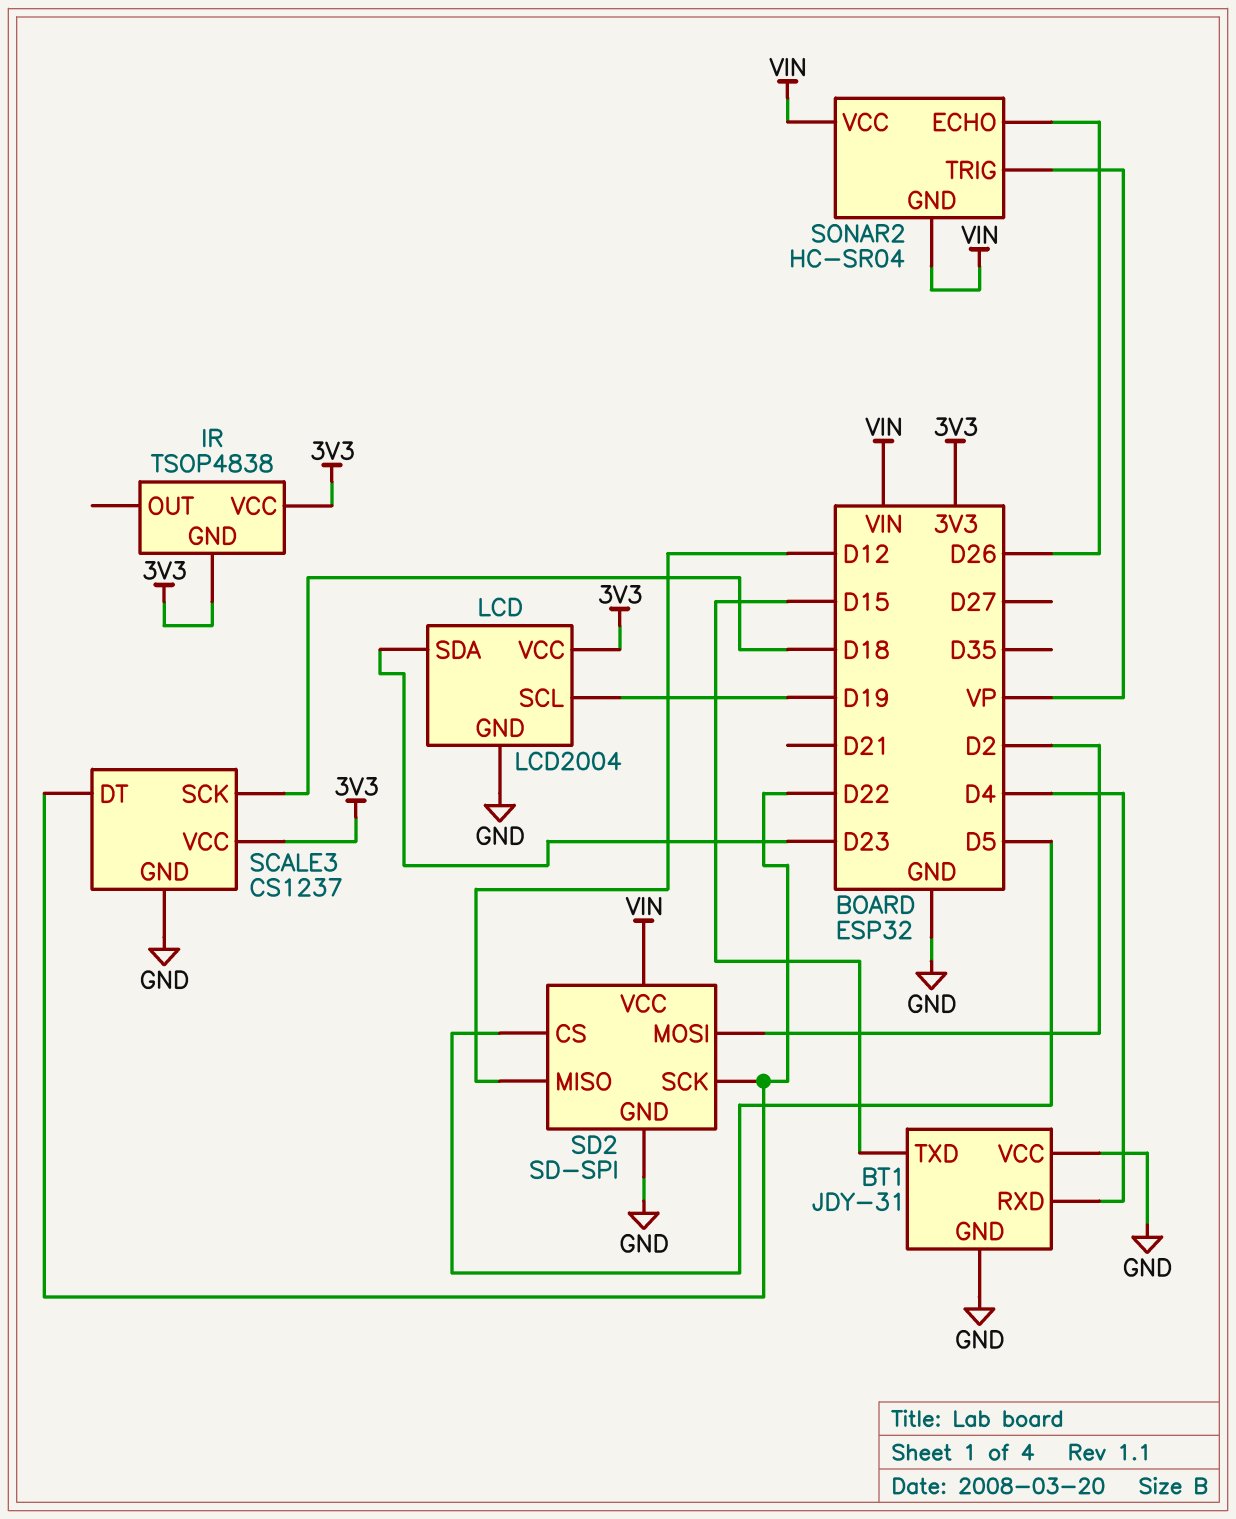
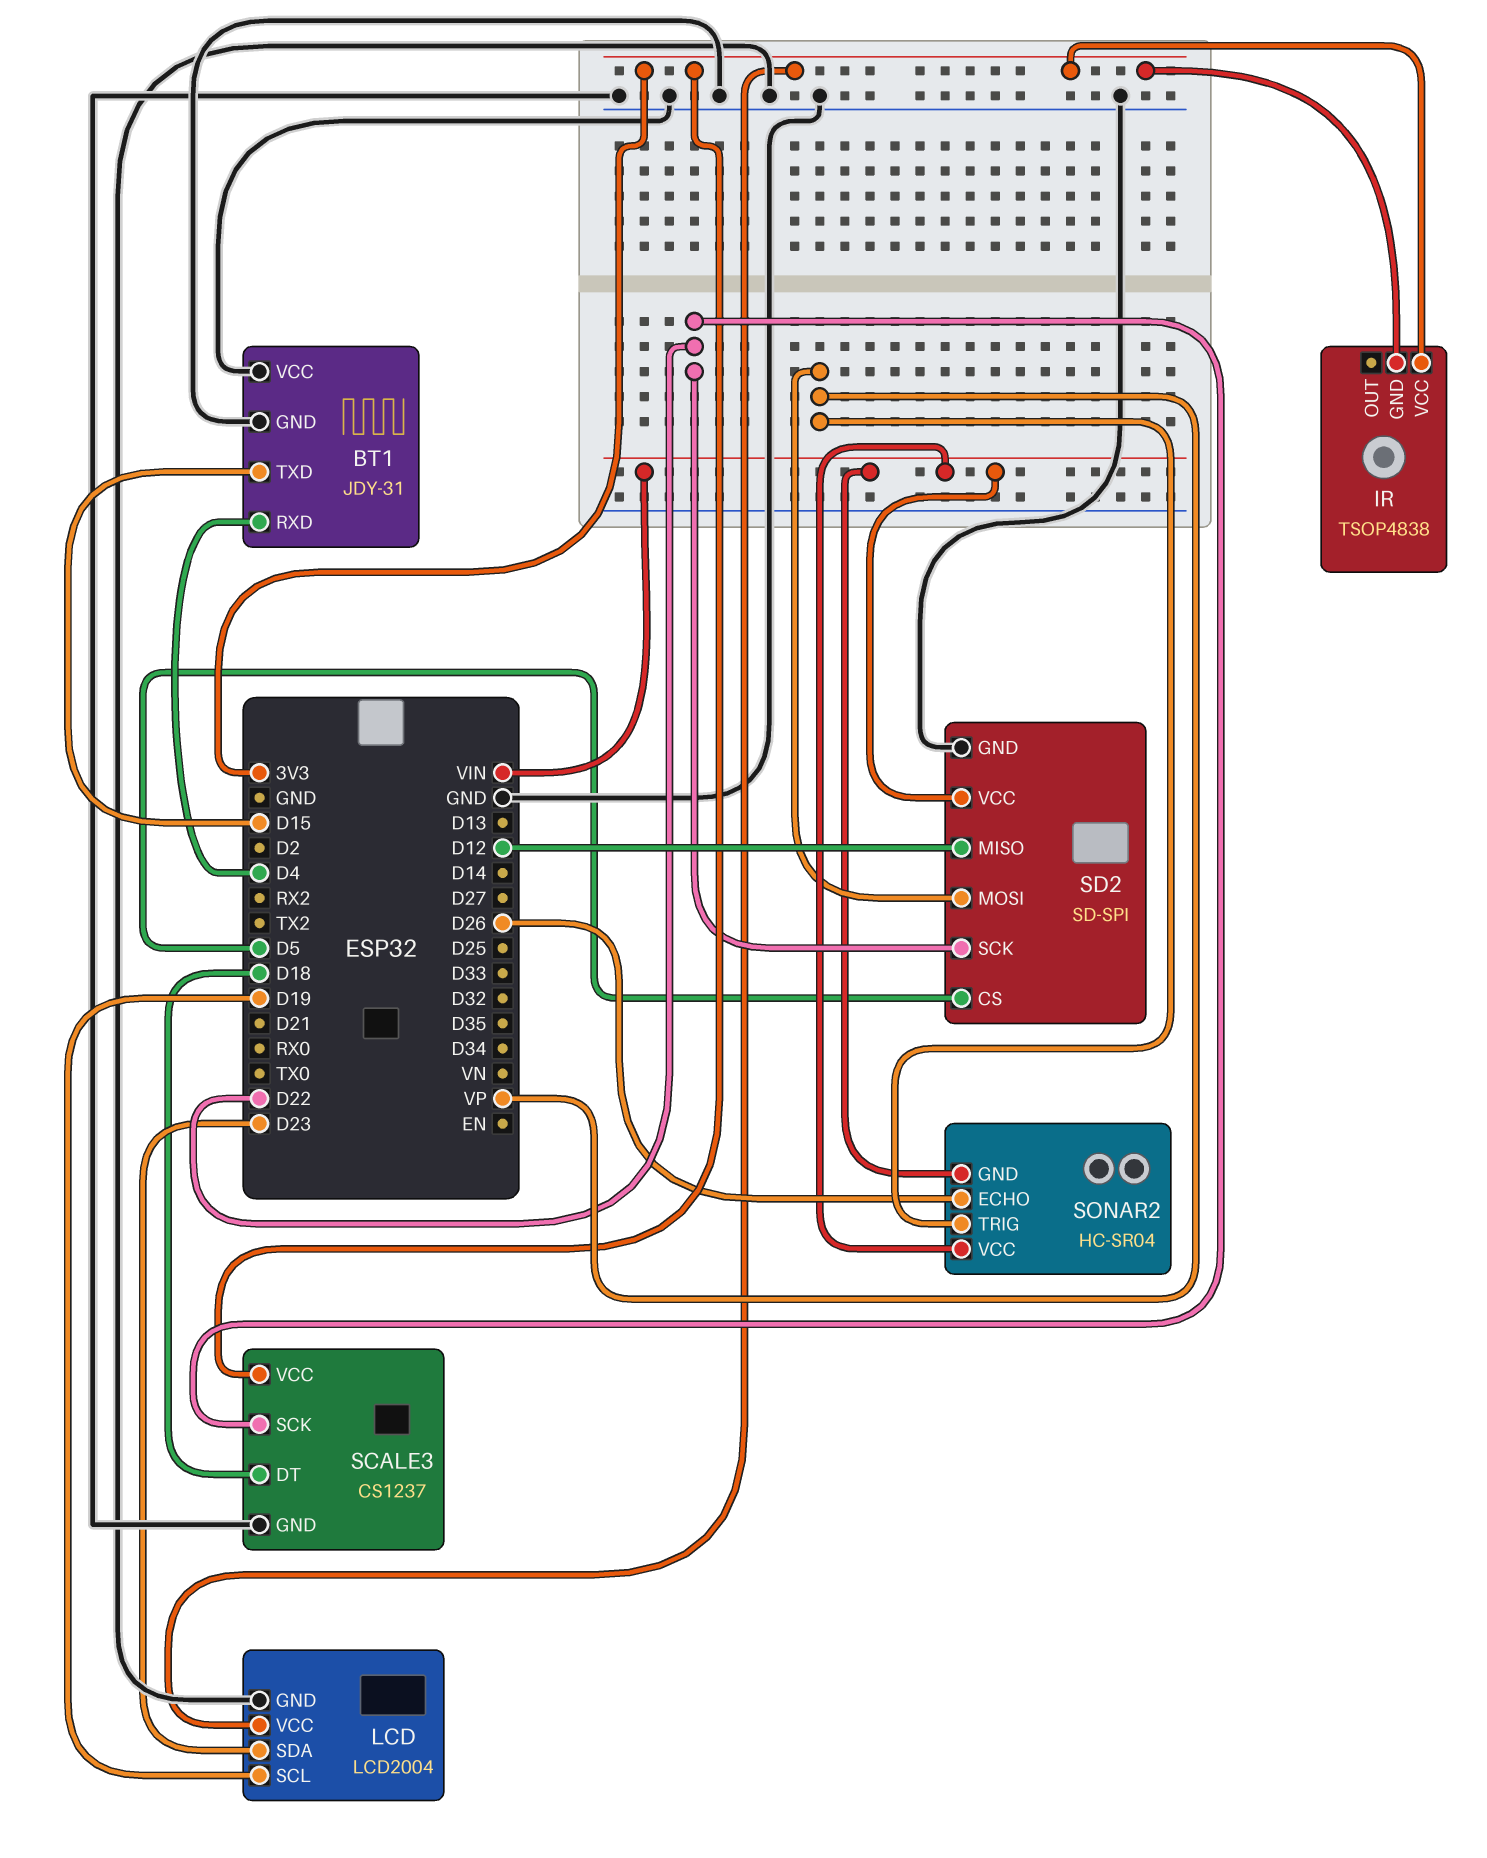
SCALE3 pin DT: D22 -> D18
SCALE3 pin SCK: D18 -> D22
SD2 pin MOSI: D2 -> VP

